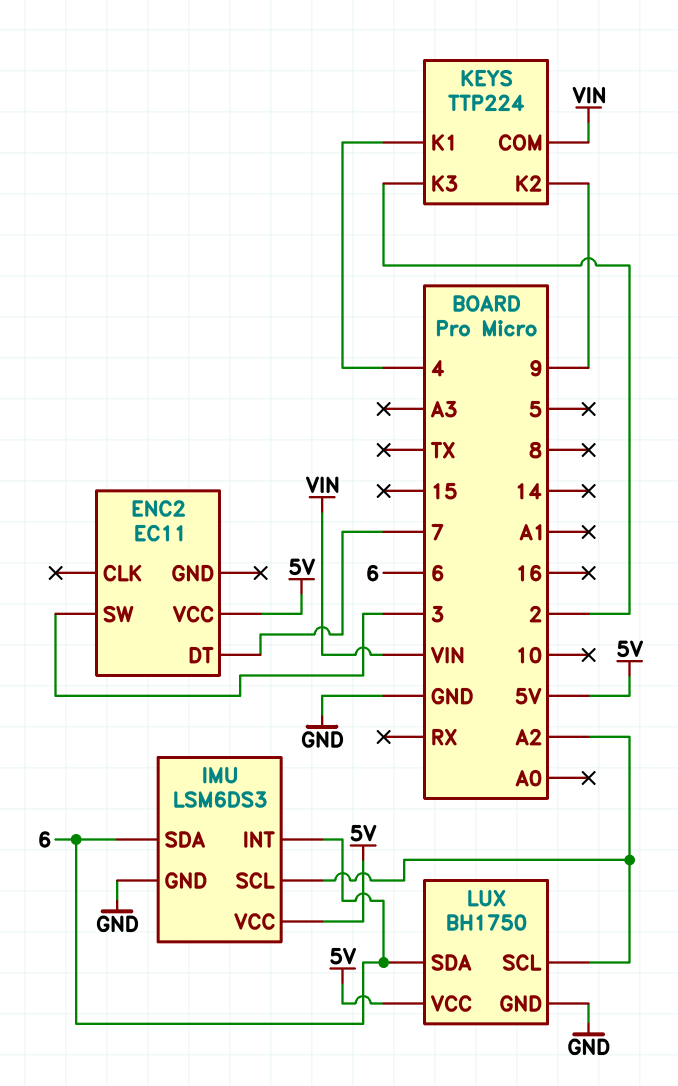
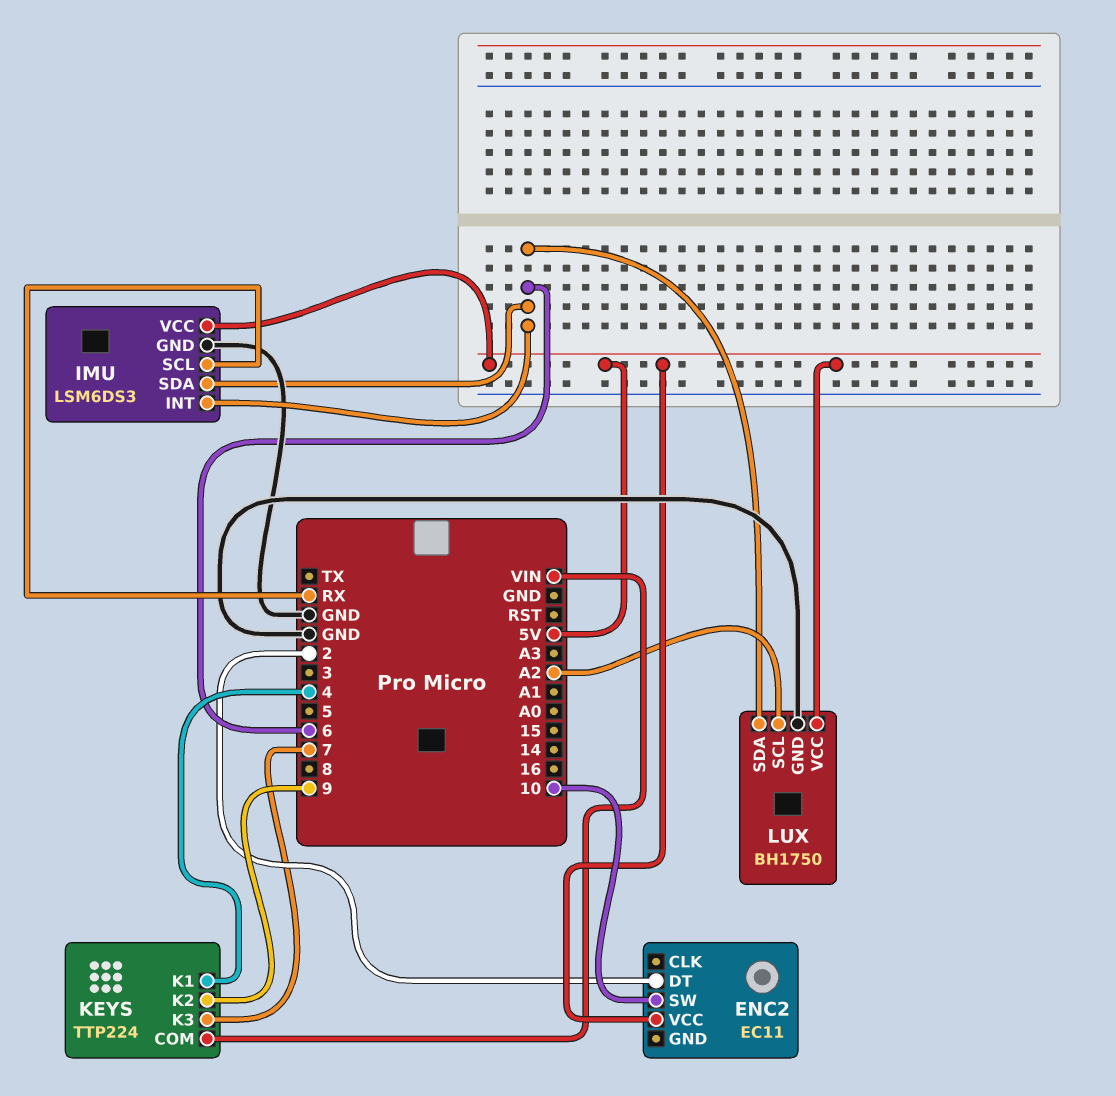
ENC2 pin DT: 7 -> 2
ENC2 pin SW: 3 -> 10
IMU pin SCL: A2 -> RX
KEYS pin K3: 2 -> 7

